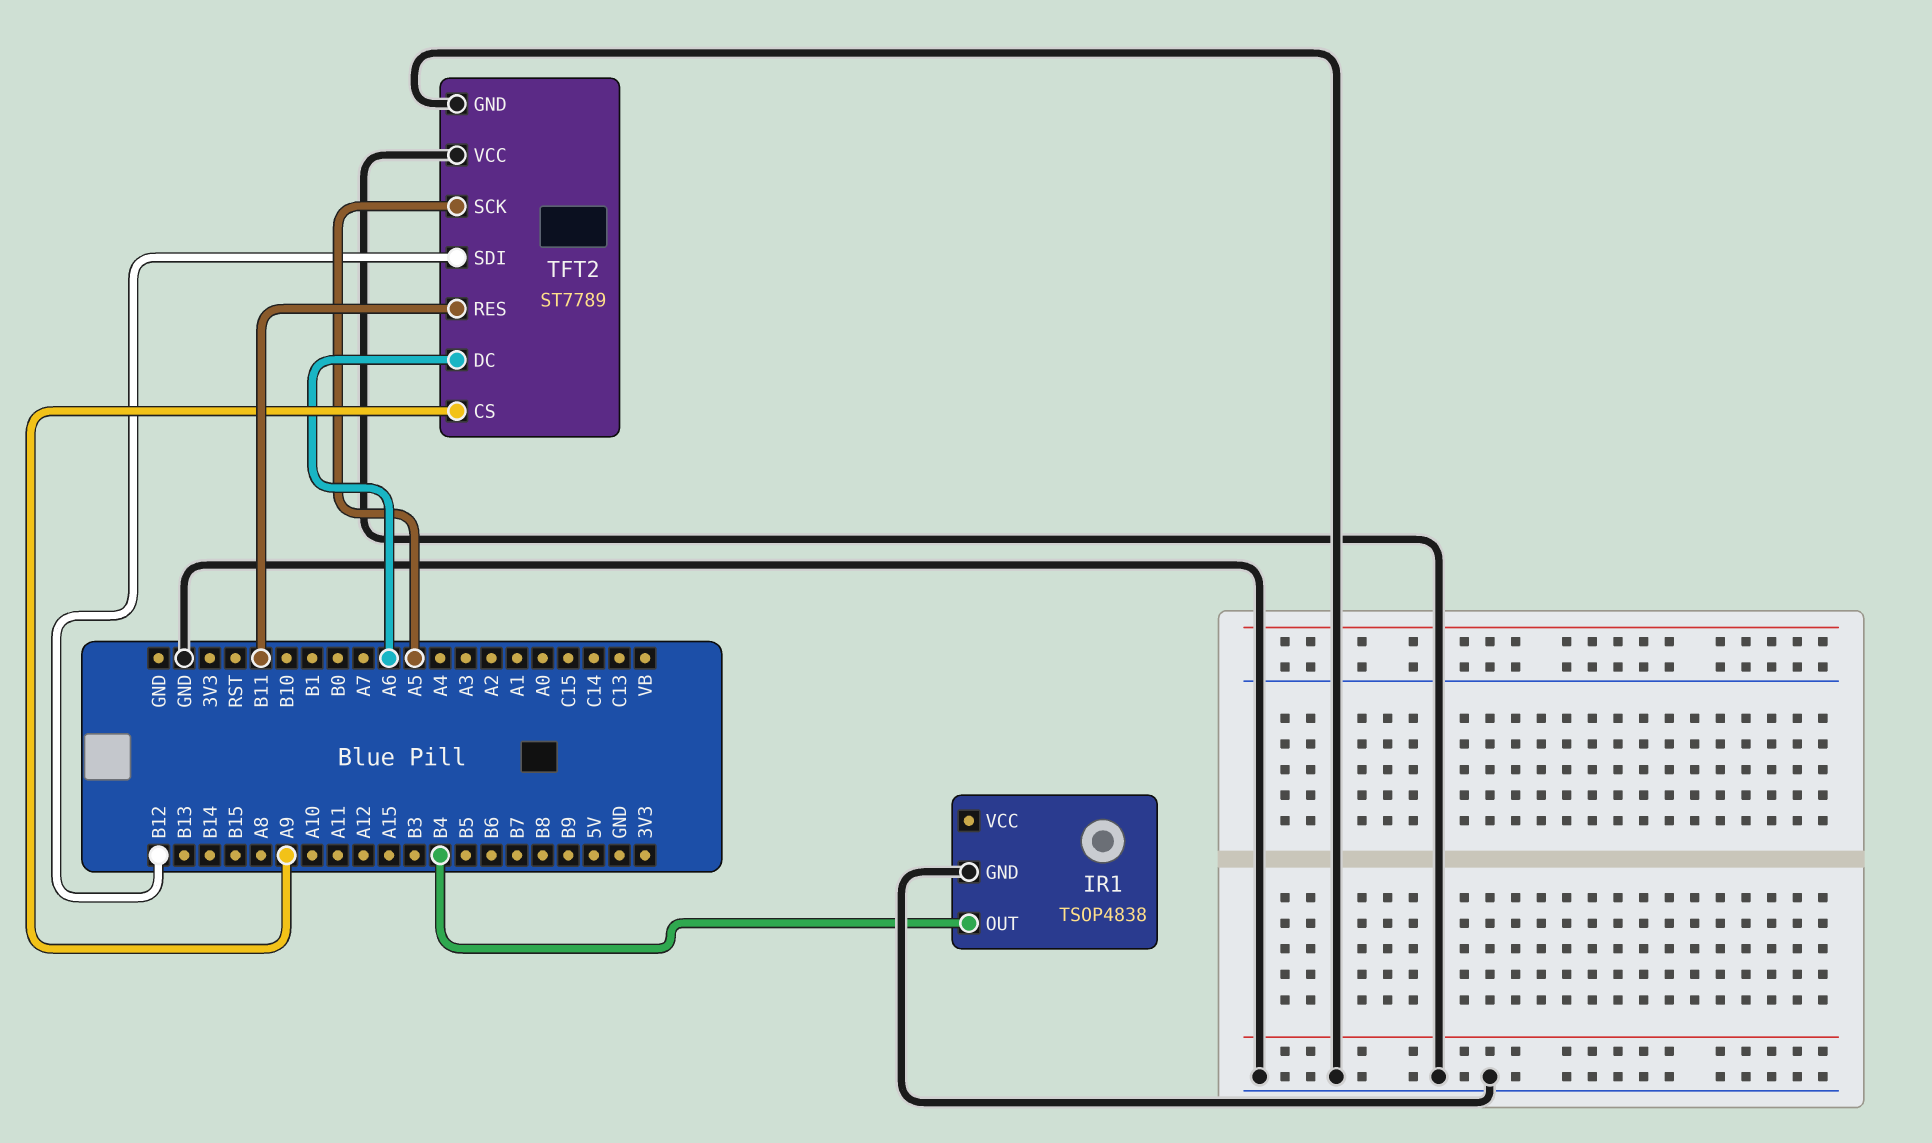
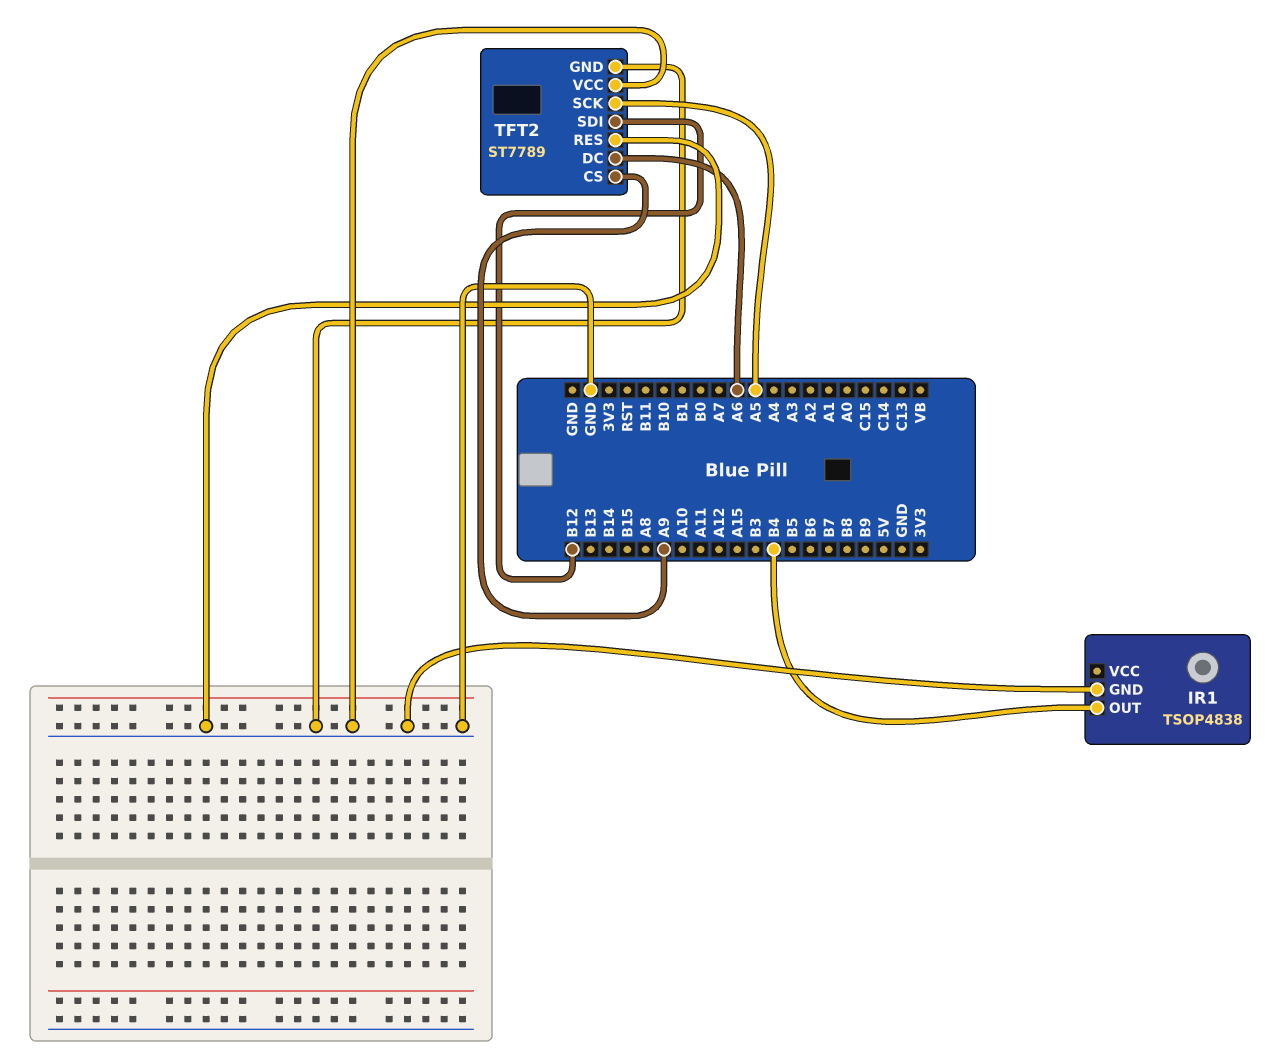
TFT2 pin RES: B11 -> GND

